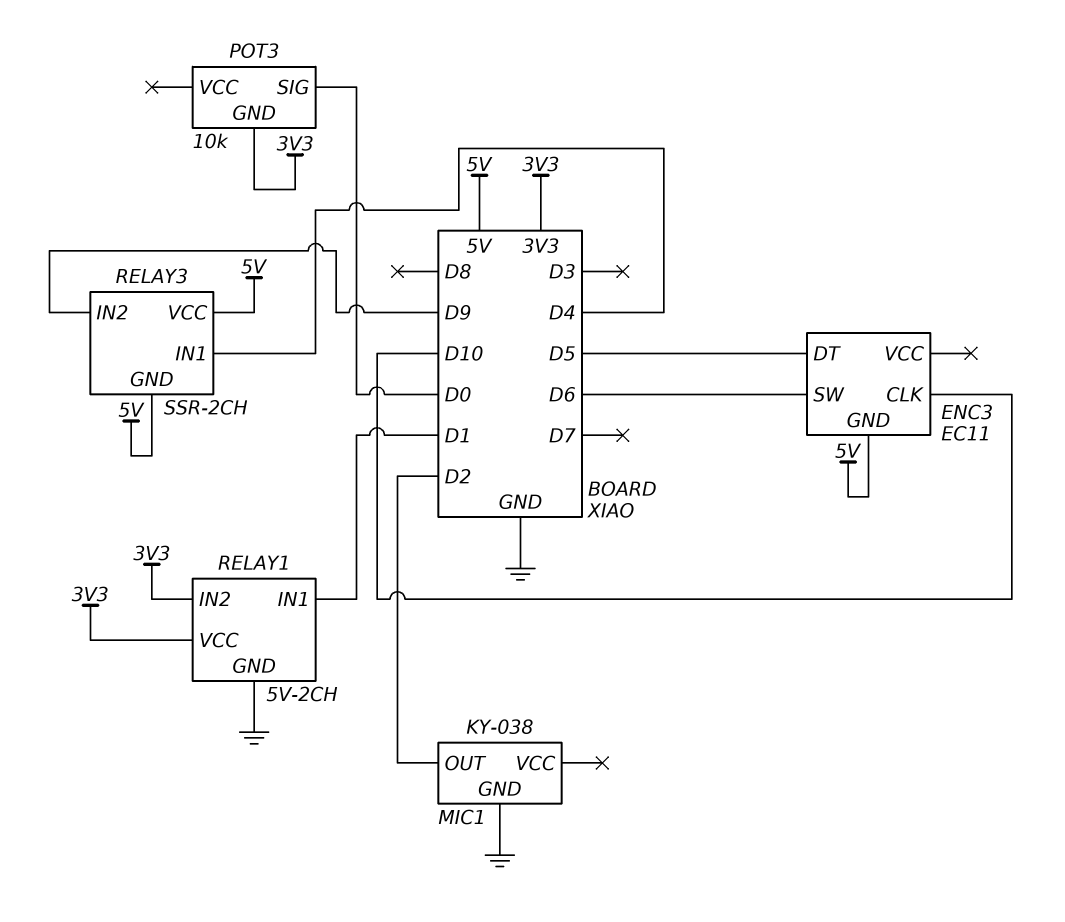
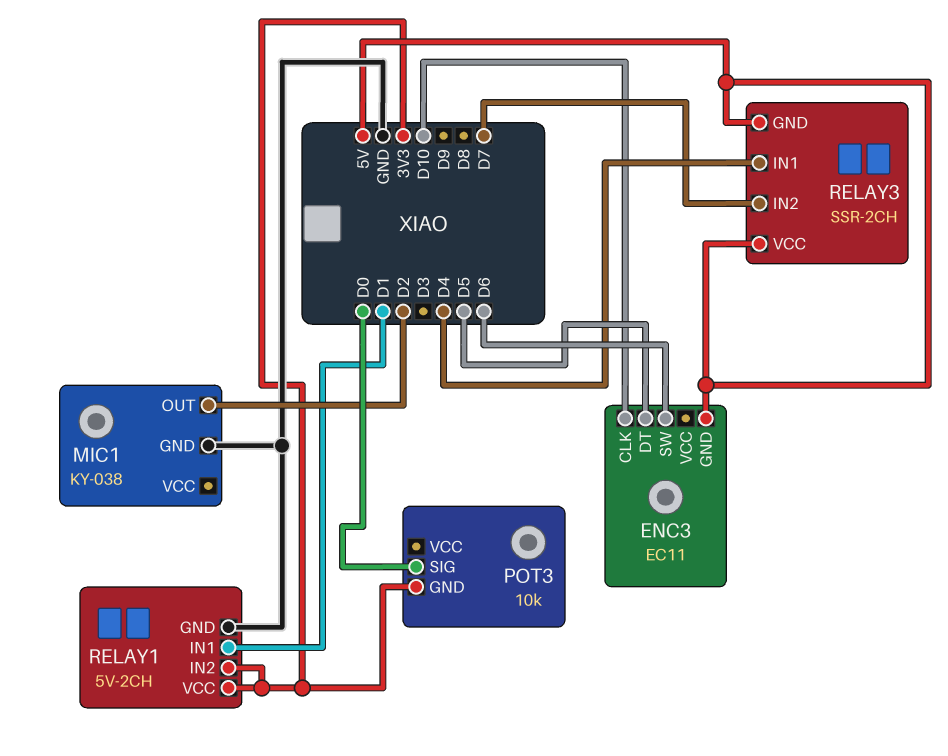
RELAY3 pin IN2: D9 -> D7

